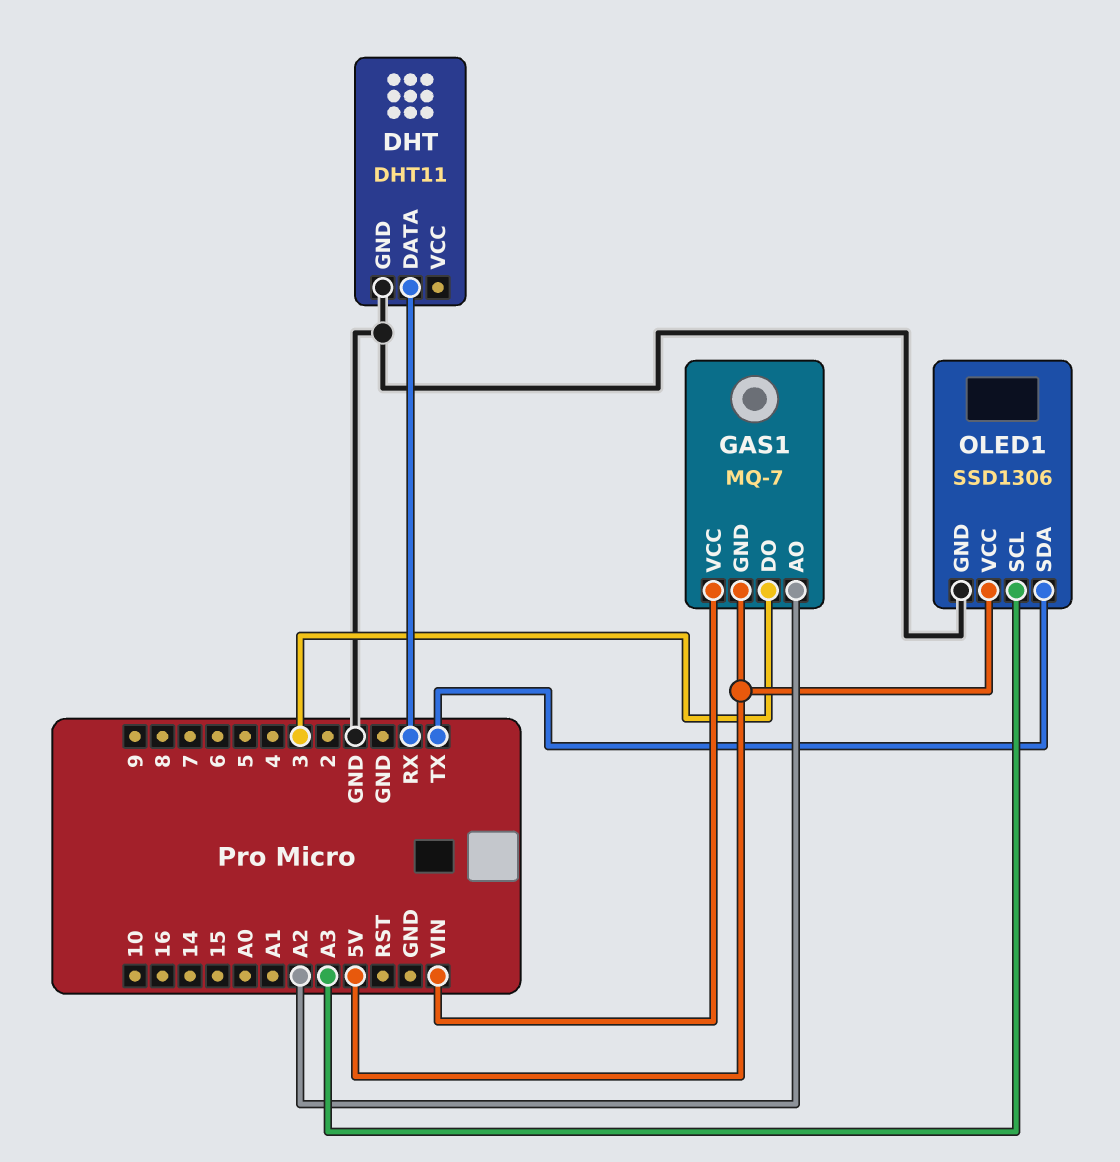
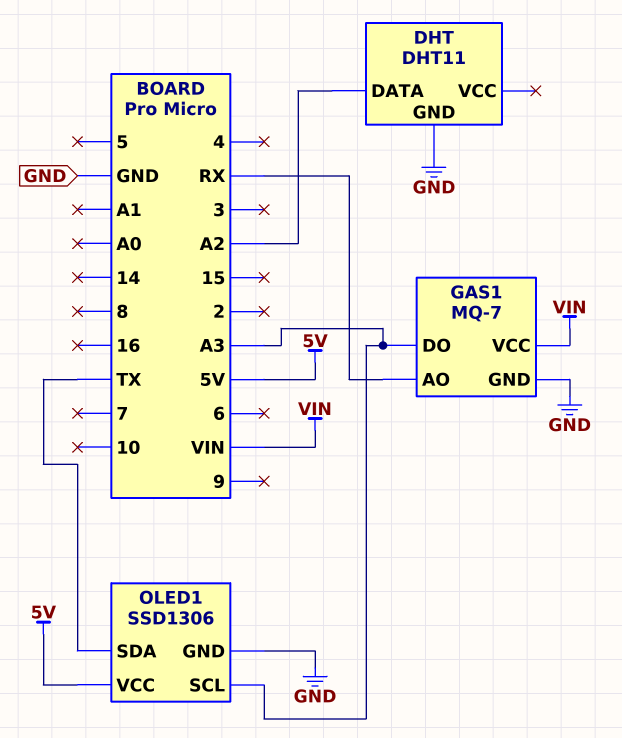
DHT pin DATA: RX -> A2
GAS1 pin AO: A2 -> RX
GAS1 pin DO: 3 -> A3
GAS1 pin GND: 5V -> GND

